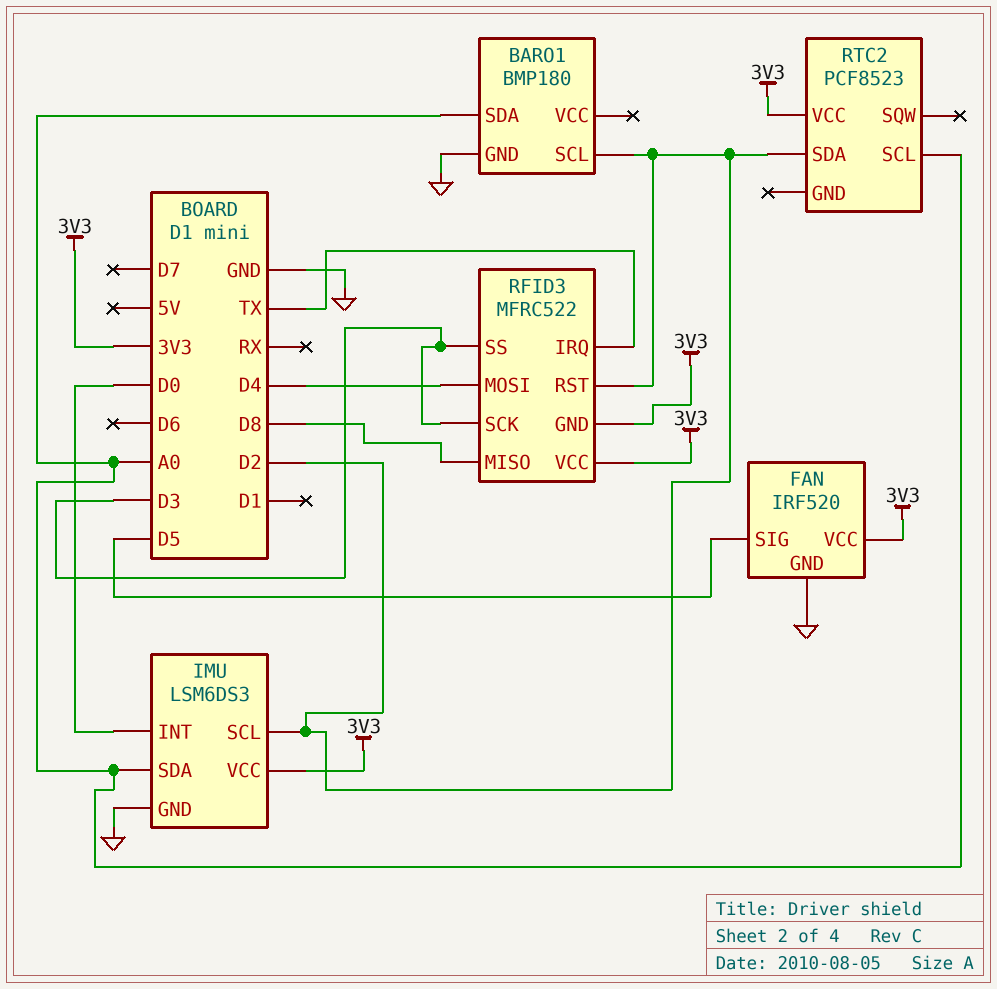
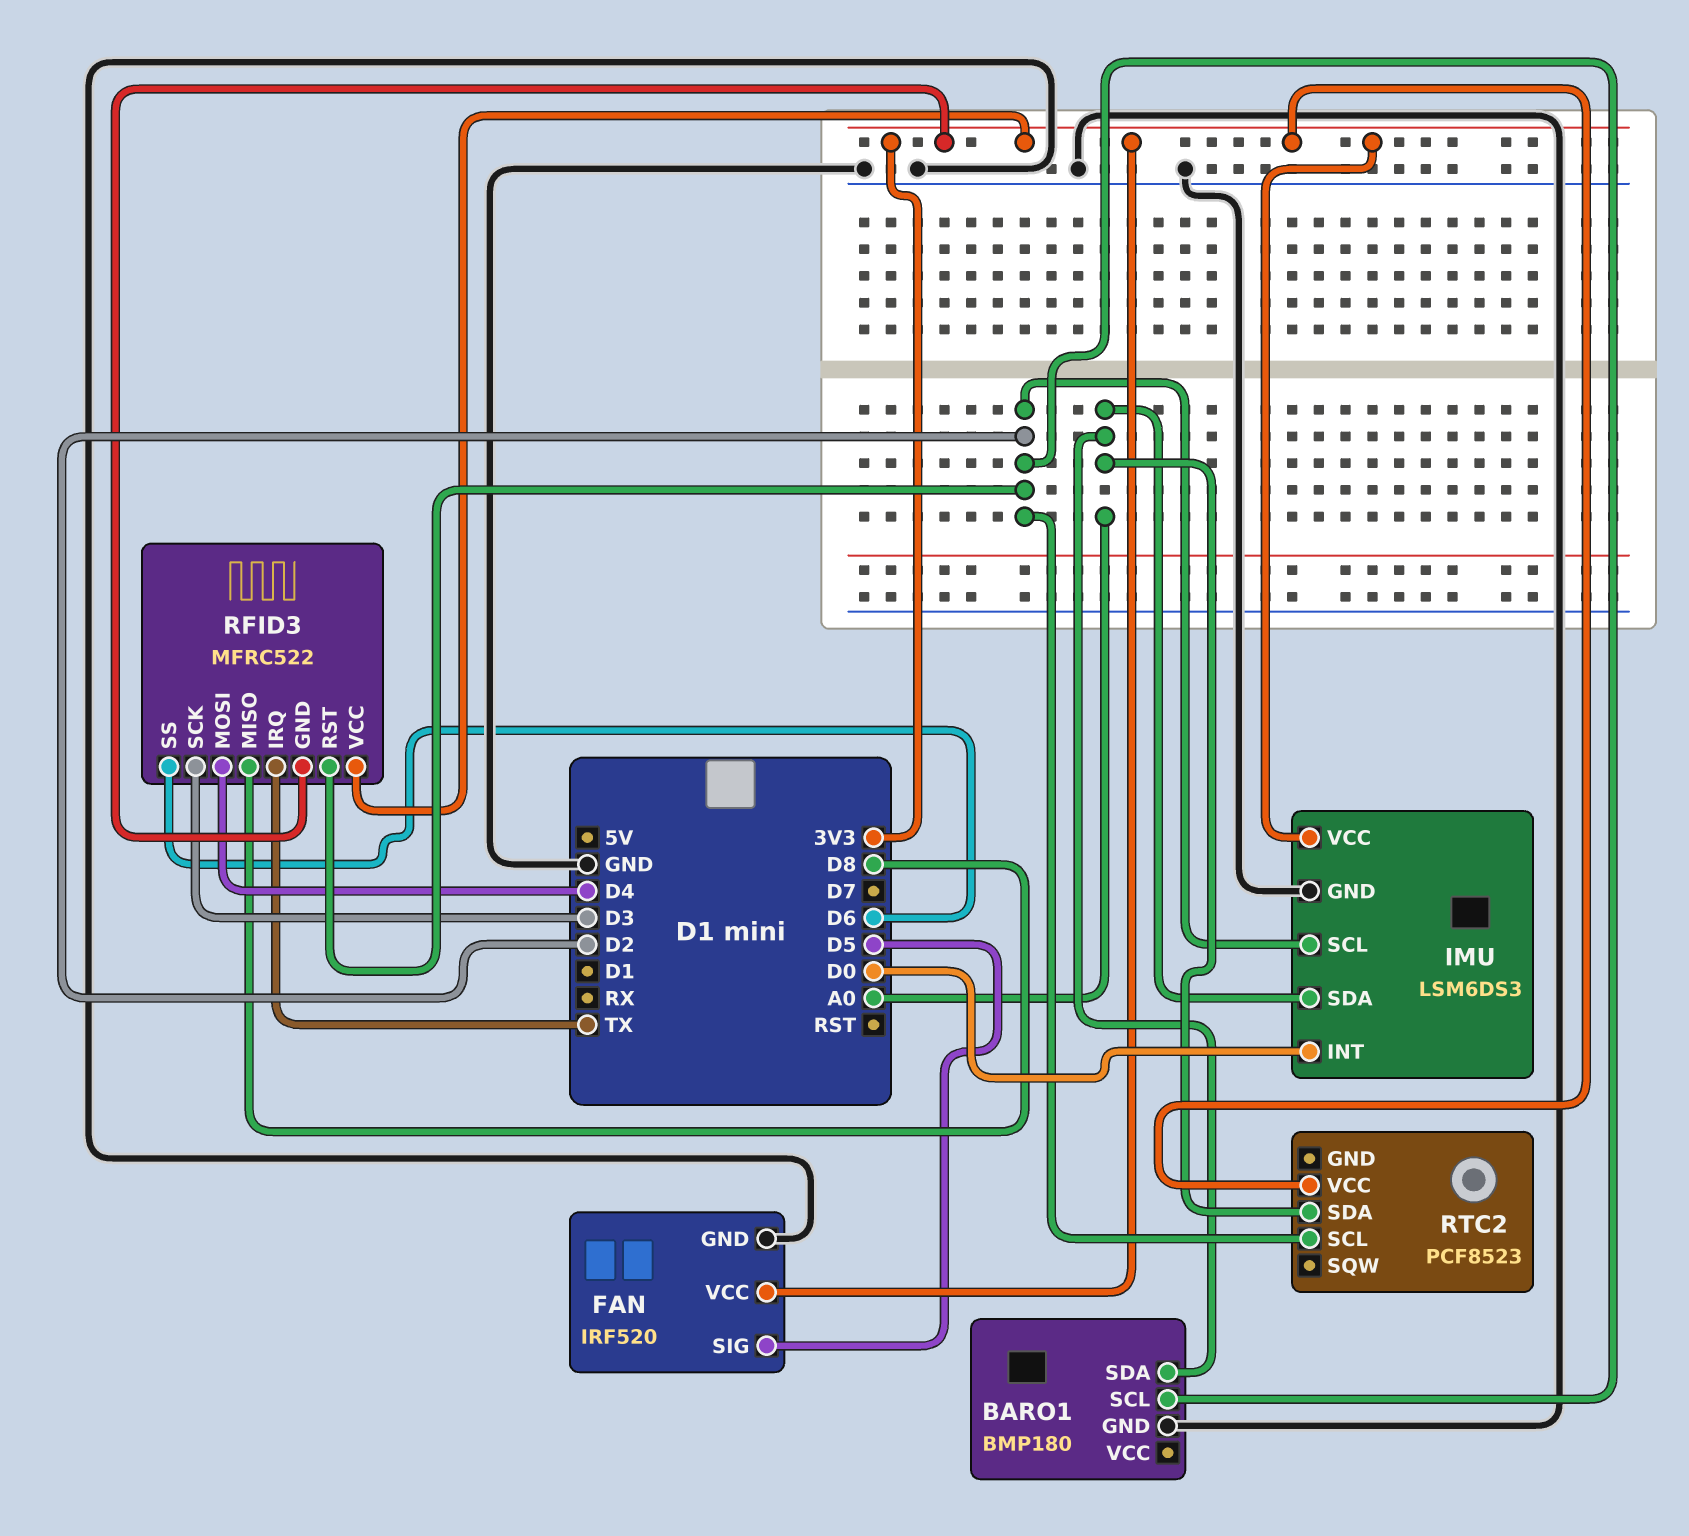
RFID3 pin SS: D3 -> D6
RTC2 pin SCL: A0 -> D2
RTC2 pin SDA: D2 -> A0

